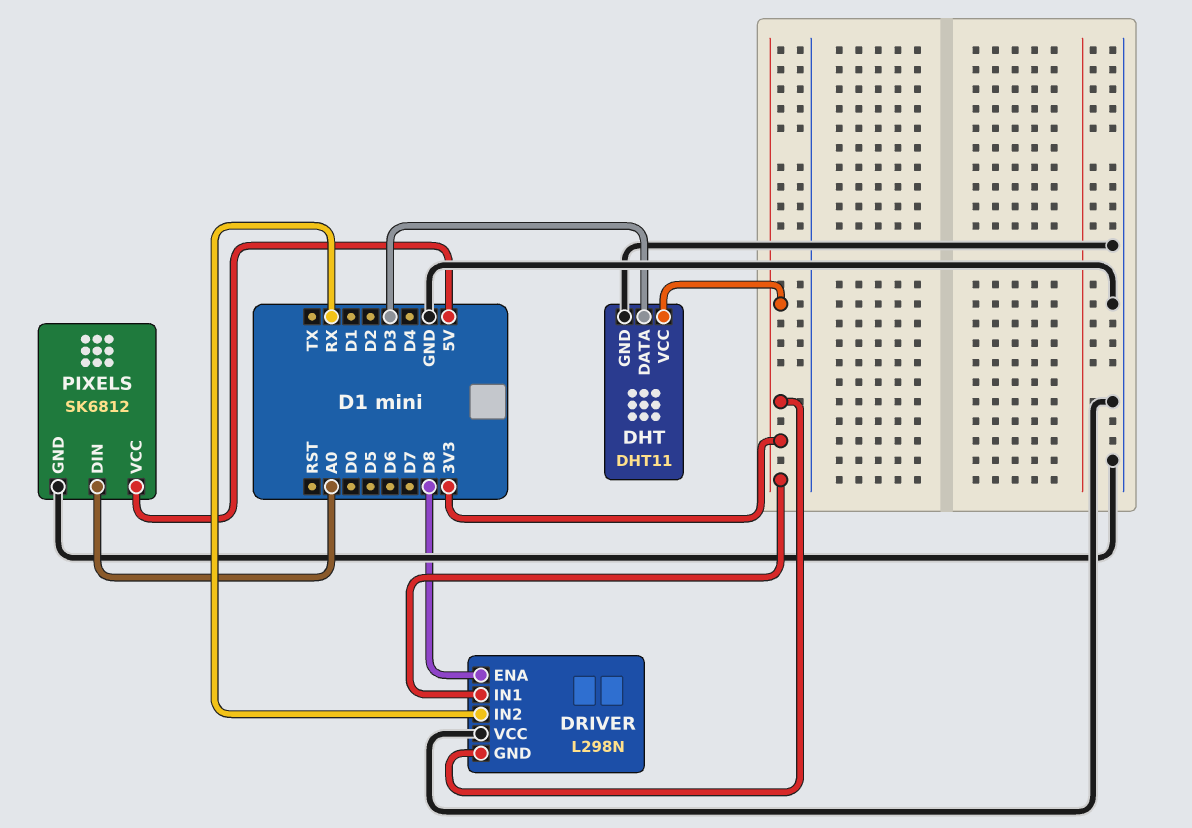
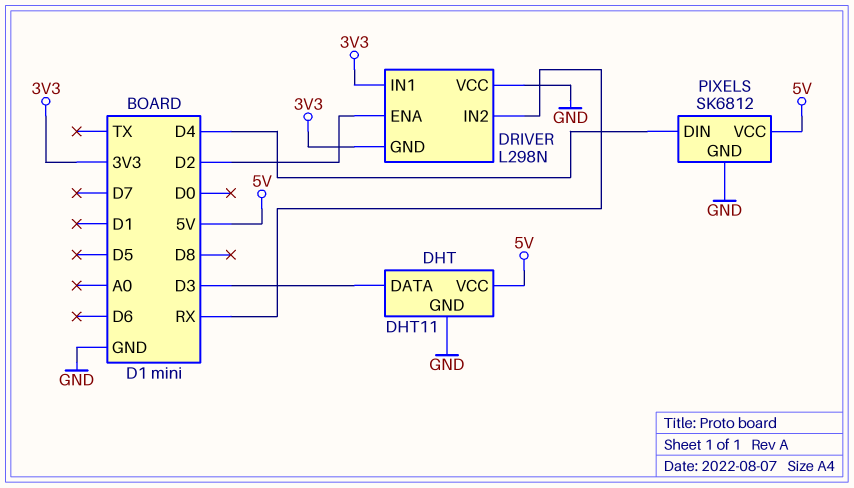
DHT pin VCC: 3V3 -> 5V
DRIVER pin ENA: D8 -> D2
PIXELS pin DIN: A0 -> D4

